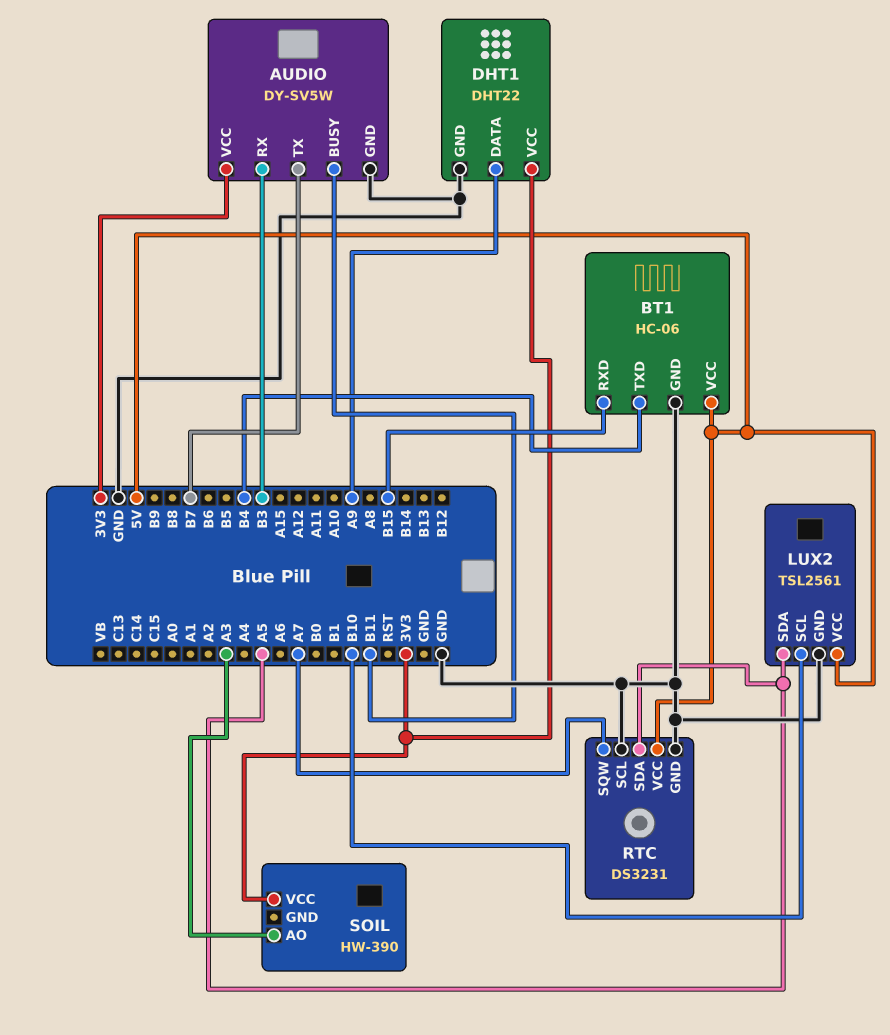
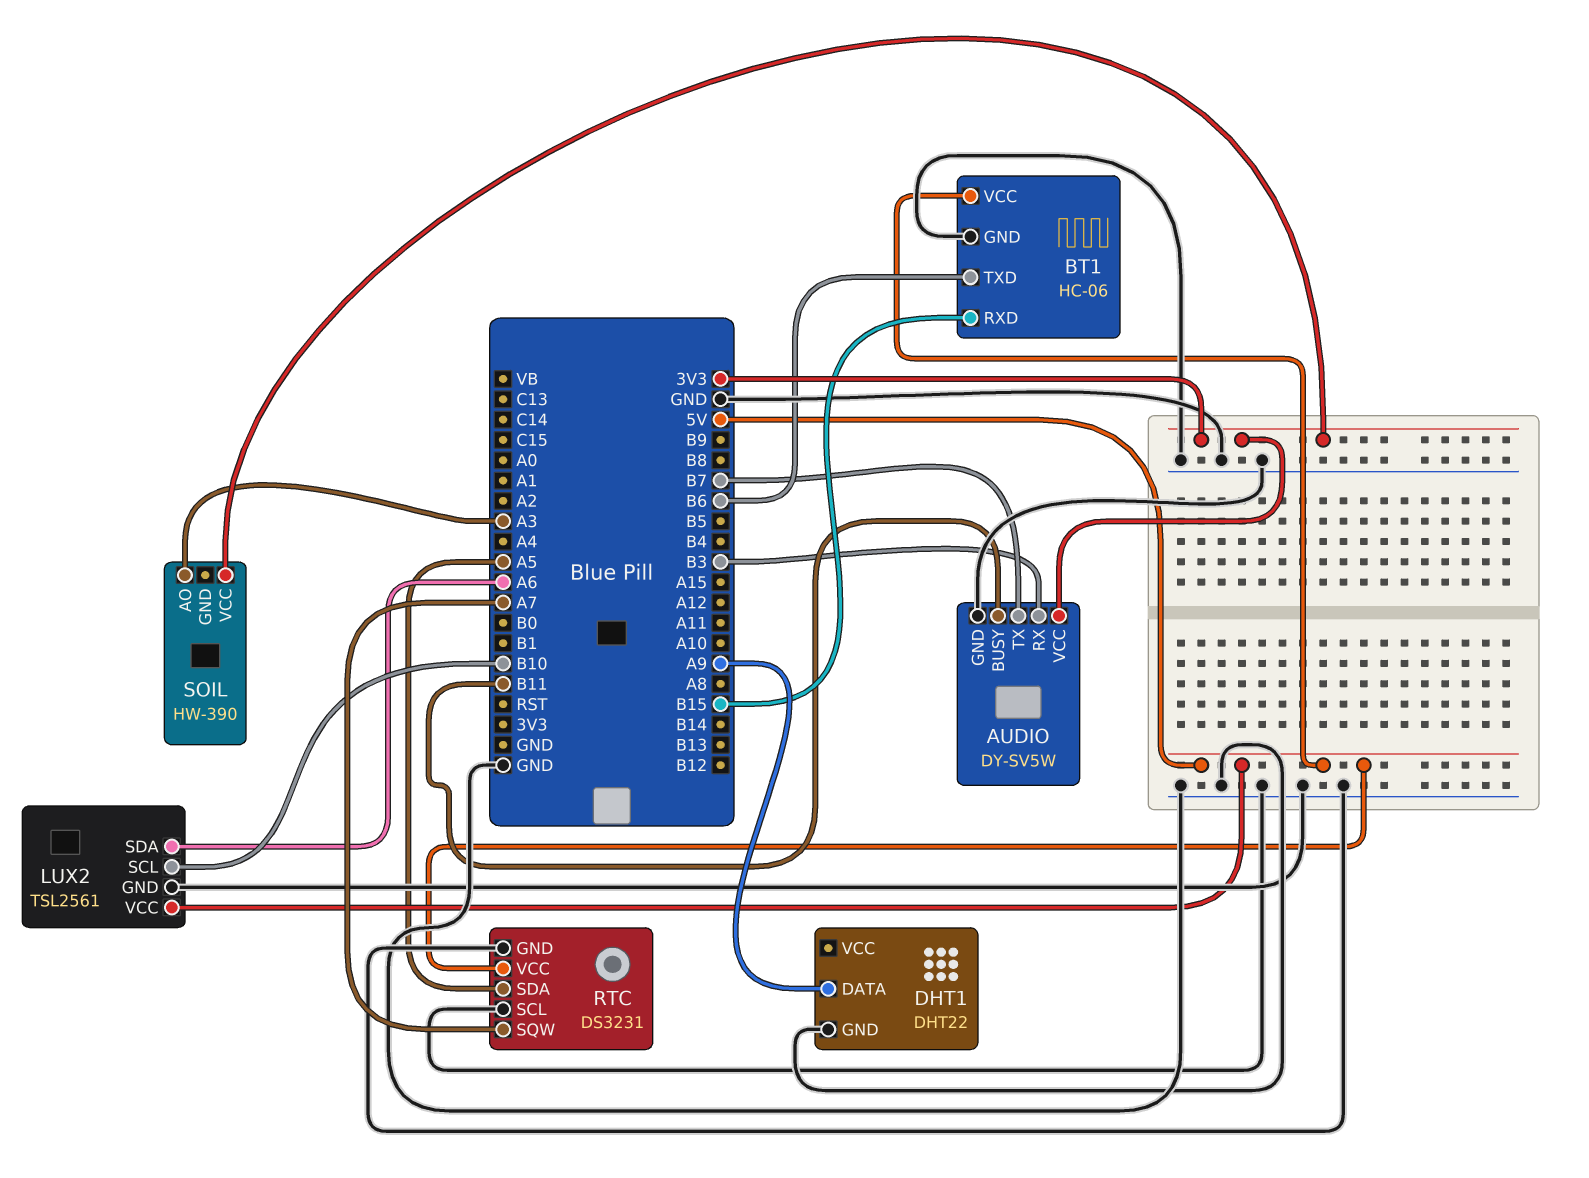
BT1 pin TXD: B4 -> B6
DHT1 pin VCC: 3V3 -> none
LUX2 pin SDA: A5 -> A6

